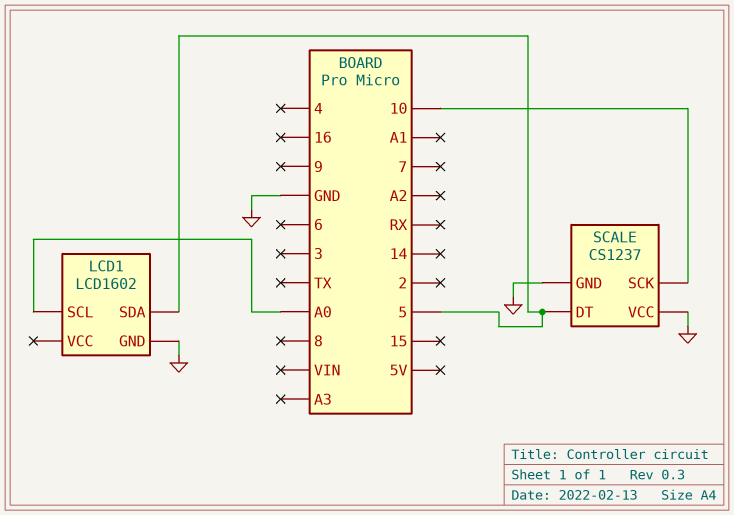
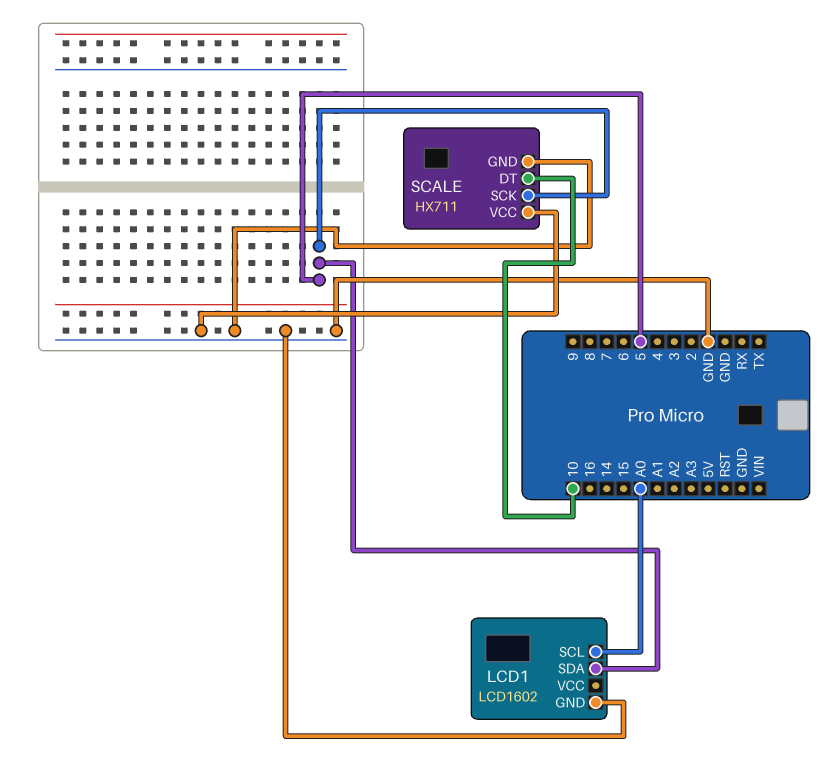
SCALE: CS1237 -> HX711
SCALE pin DT: 5 -> 10
SCALE pin SCK: 10 -> 5

